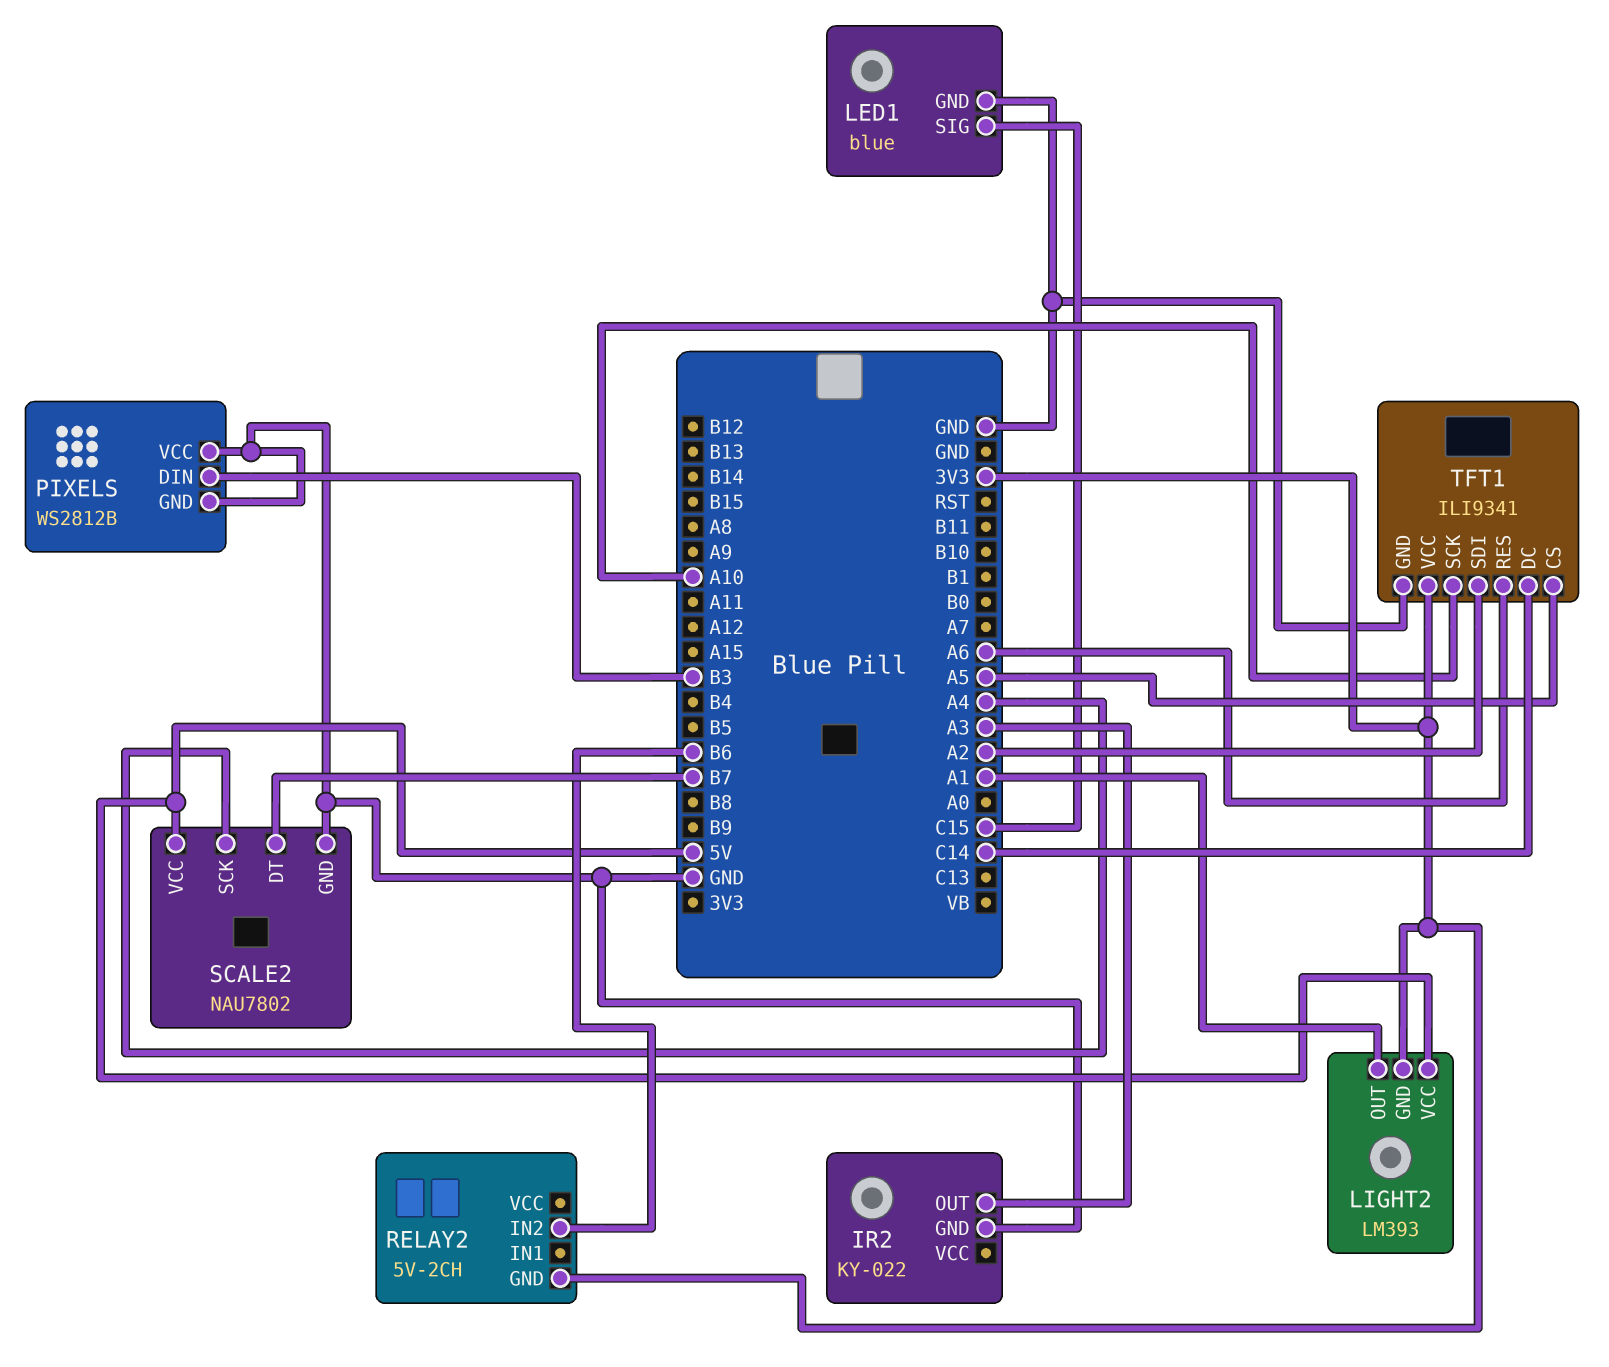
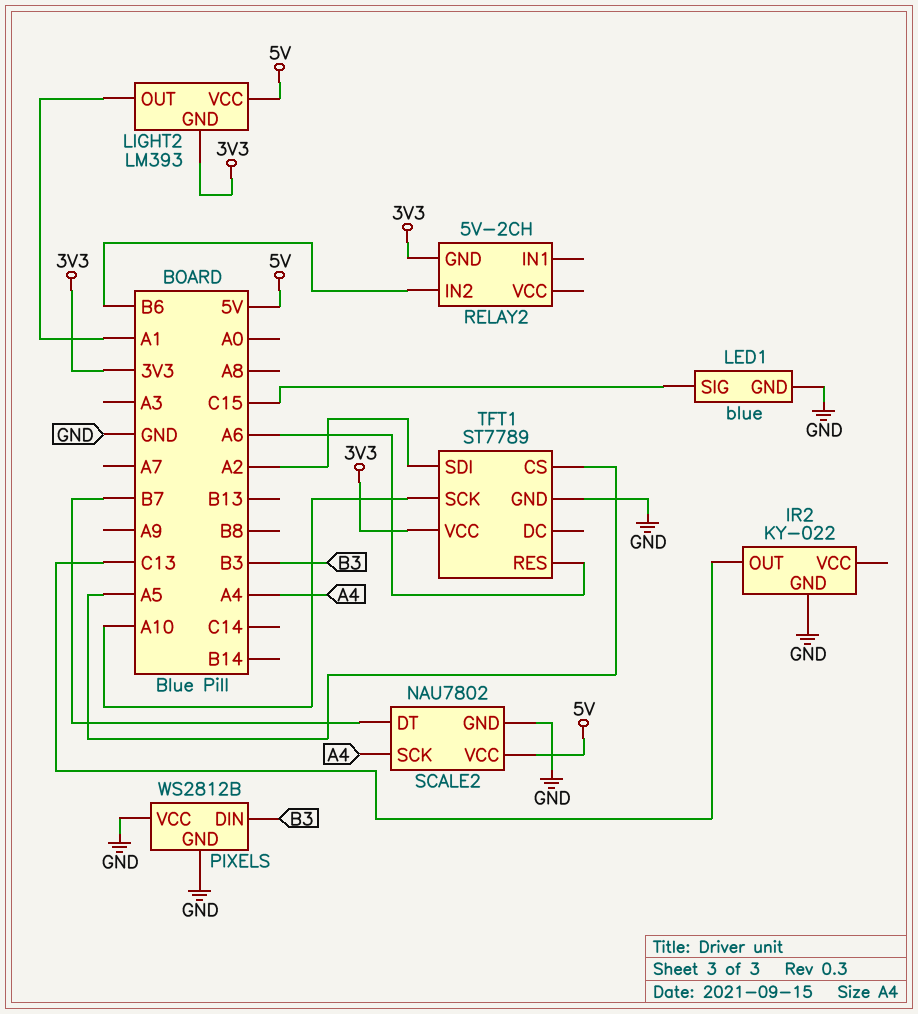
IR2 pin OUT: A3 -> C13
TFT1: ILI9341 -> ST7789
TFT1 pin DC: C14 -> none

